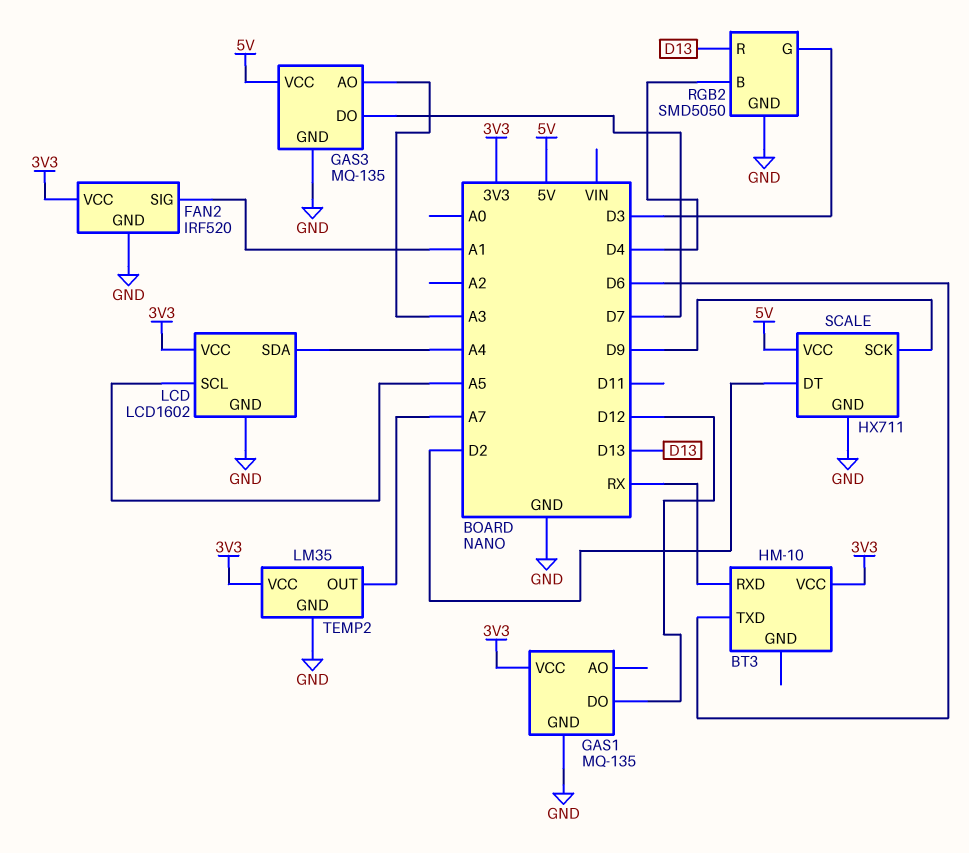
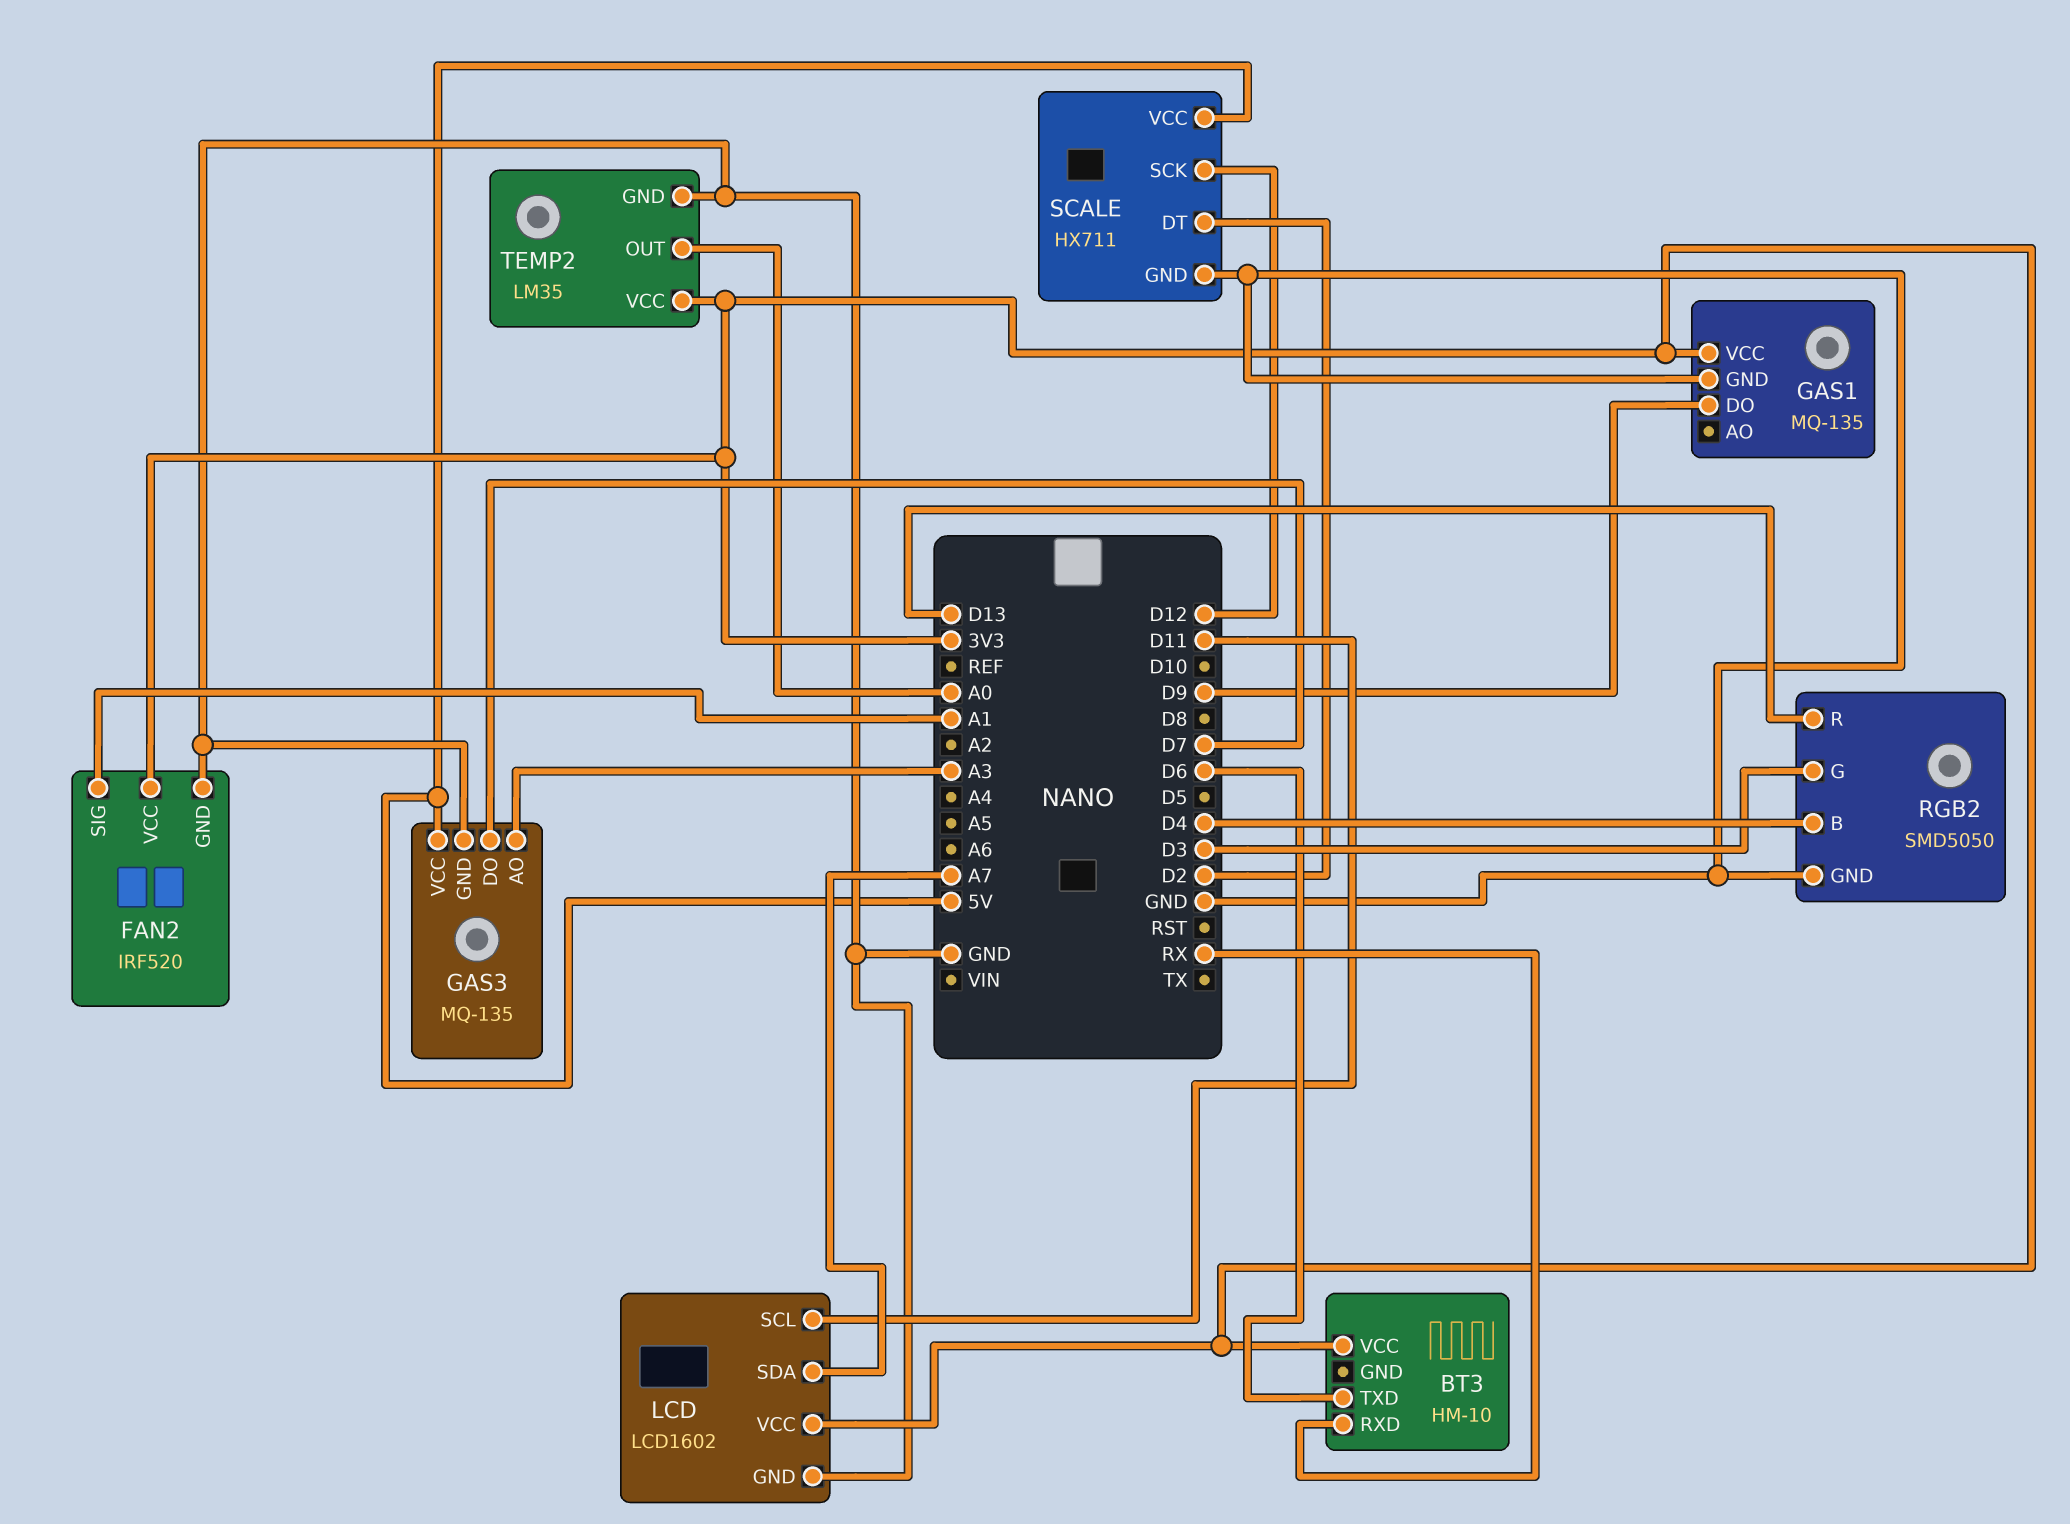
GAS1 pin DO: D12 -> D9
LCD pin SCL: A5 -> D11
LCD pin SDA: A4 -> A7
SCALE pin SCK: D9 -> D12
TEMP2 pin OUT: A7 -> A0

